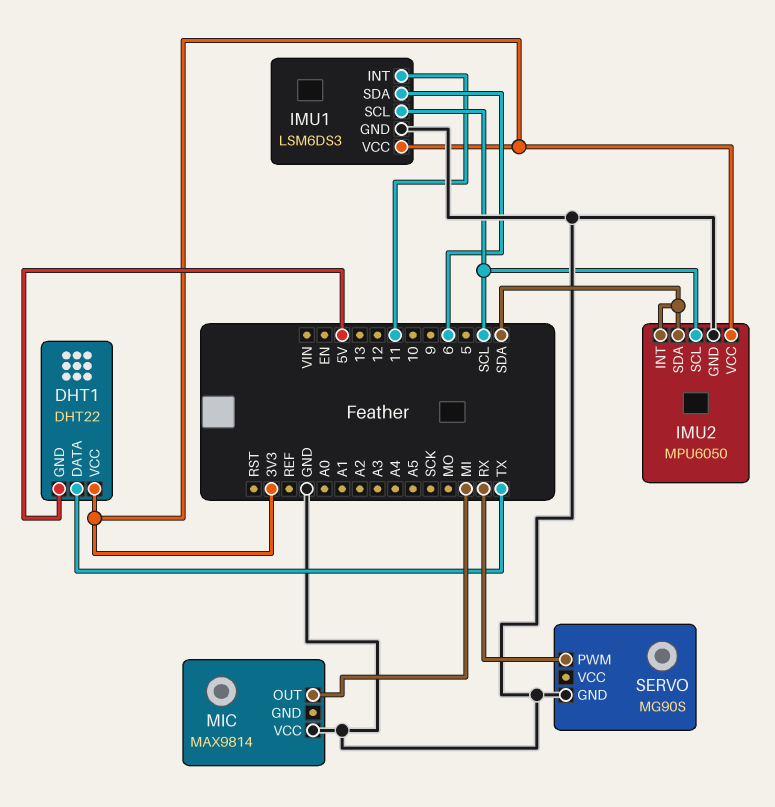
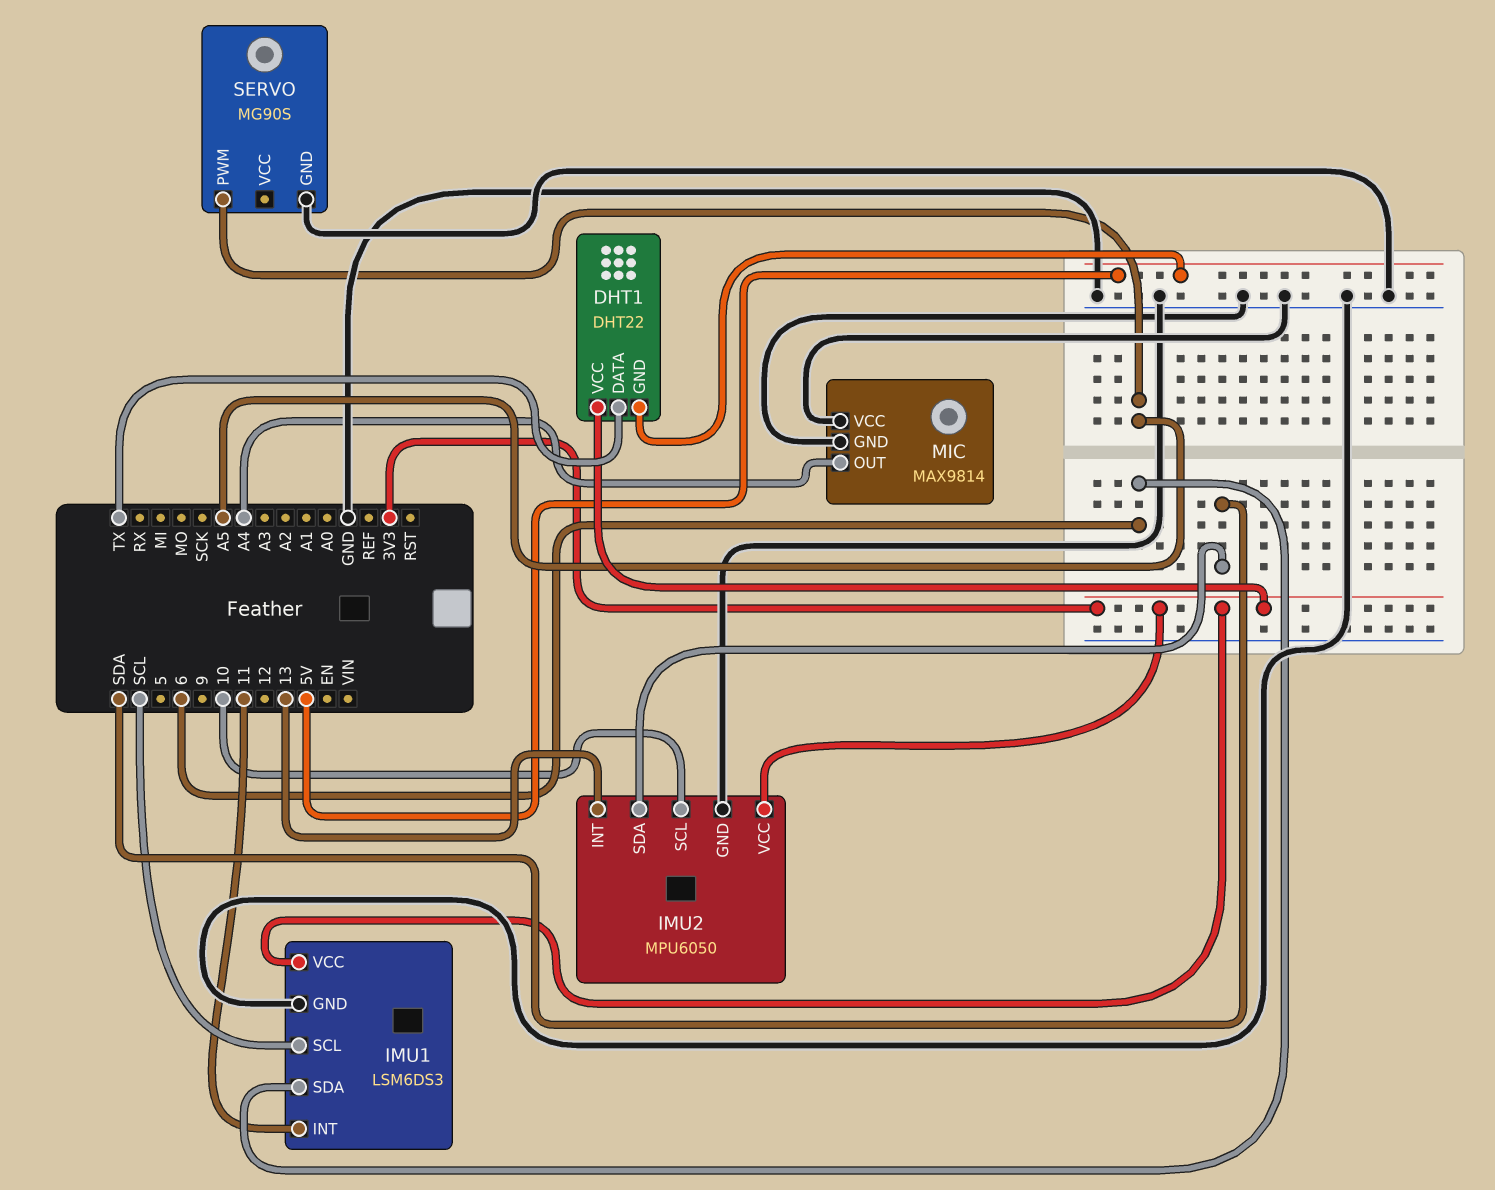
IMU2 pin INT: SDA -> 13
IMU2 pin SCL: SCL -> 10
MIC pin GND: none -> GND
MIC pin OUT: MI -> A4
SERVO pin PWM: RX -> A5

